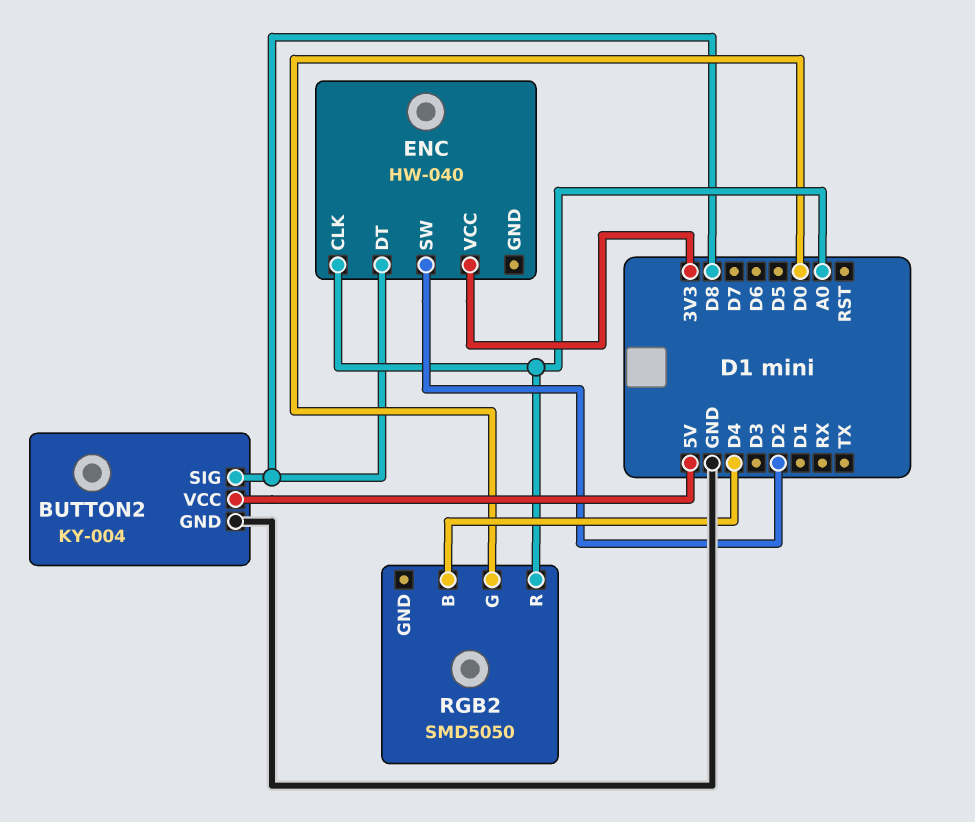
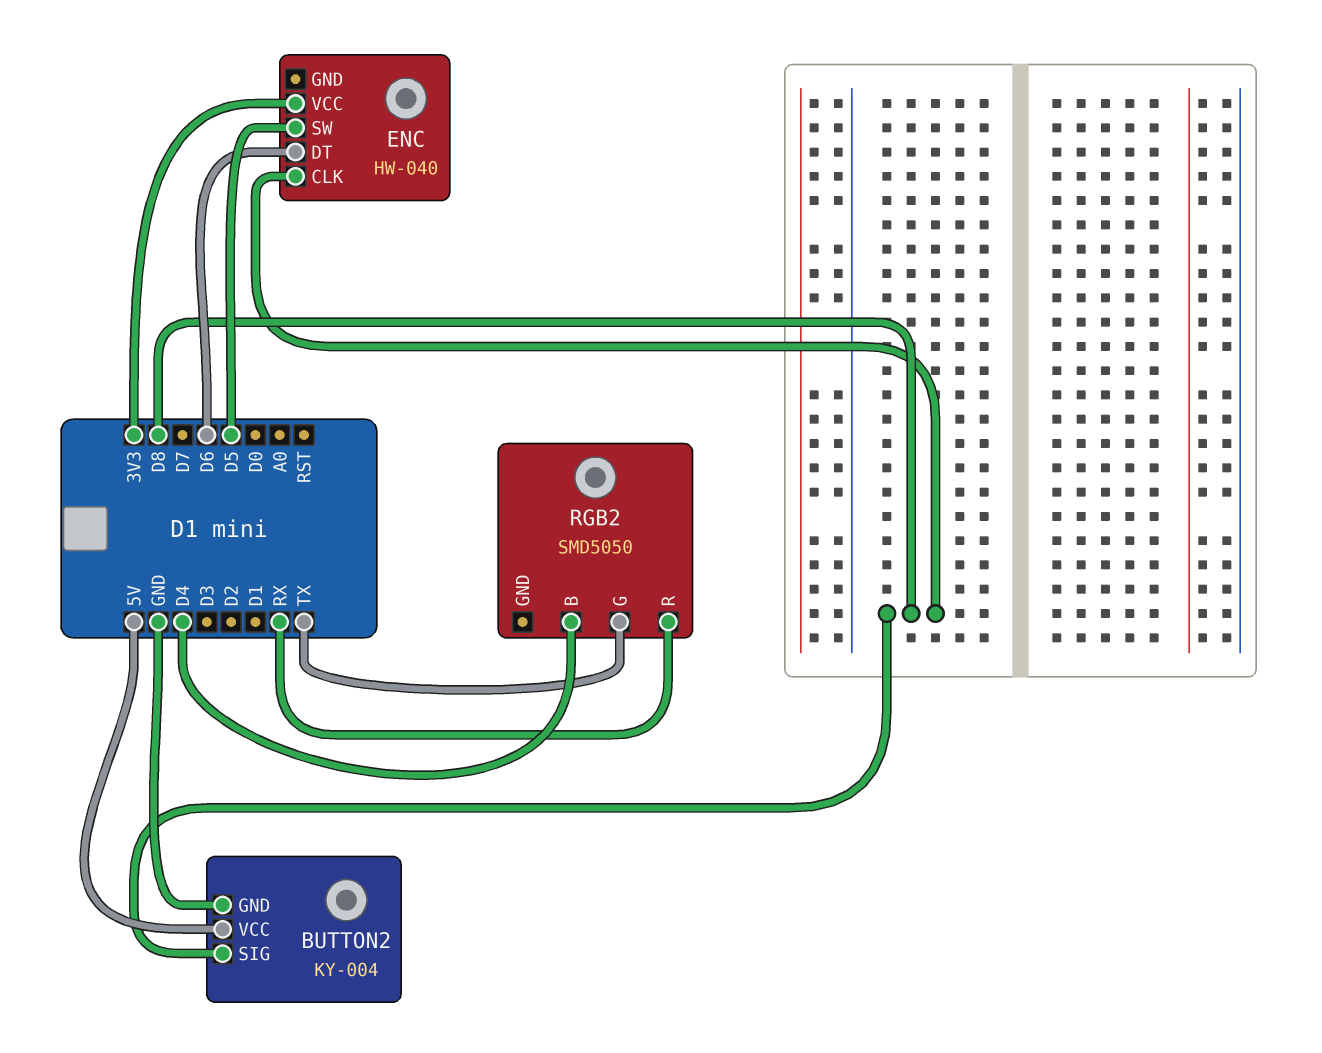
ENC pin CLK: A0 -> D8
ENC pin DT: D8 -> D6
ENC pin SW: D2 -> D5
RGB2 pin G: D0 -> TX
RGB2 pin R: A0 -> RX

